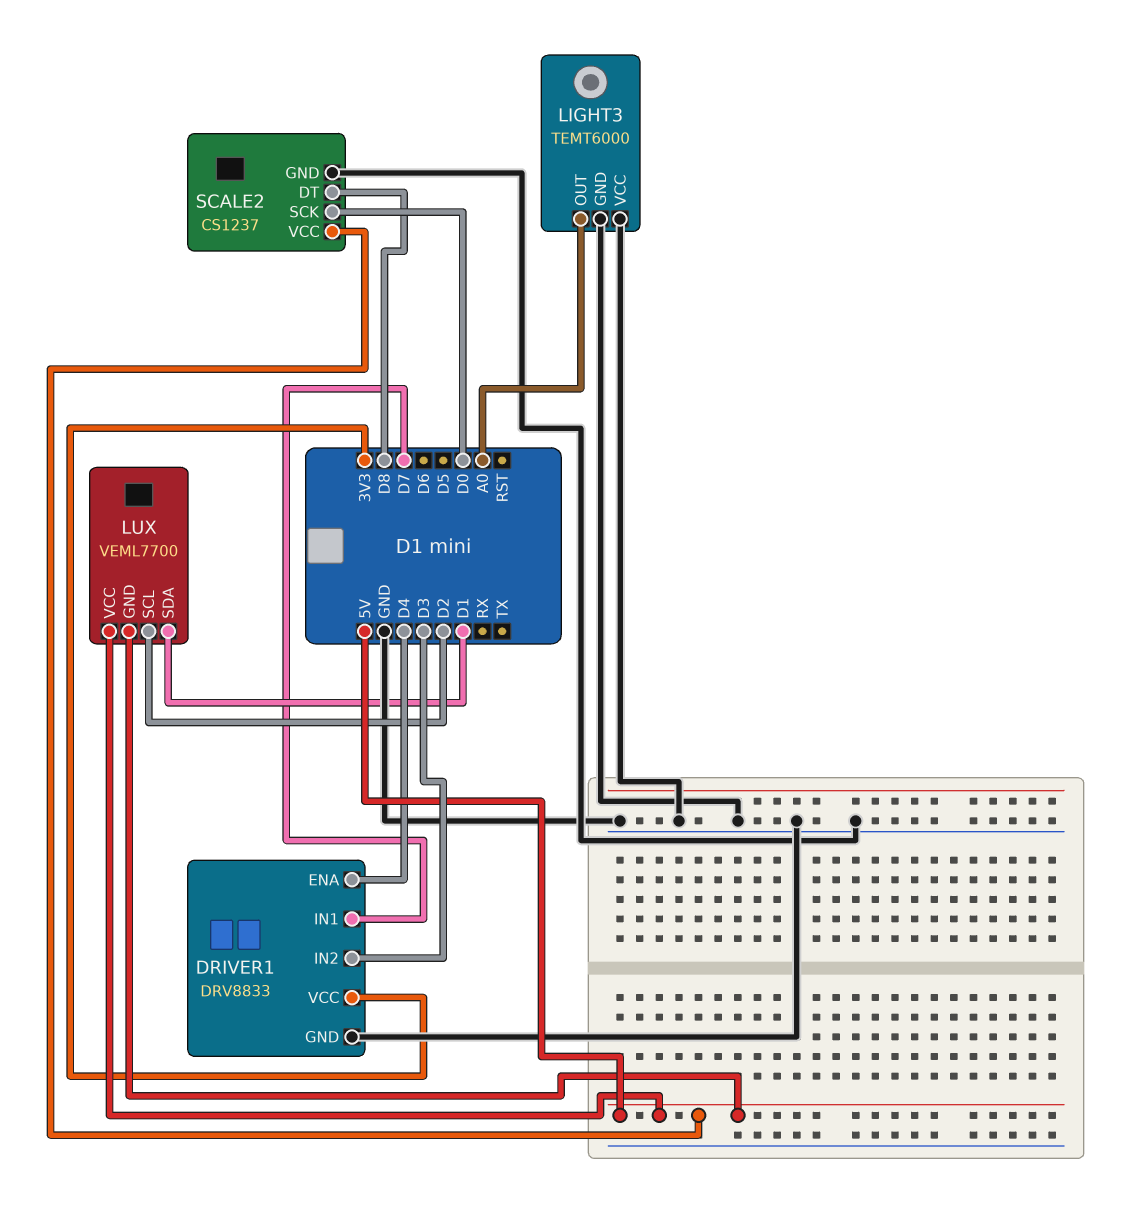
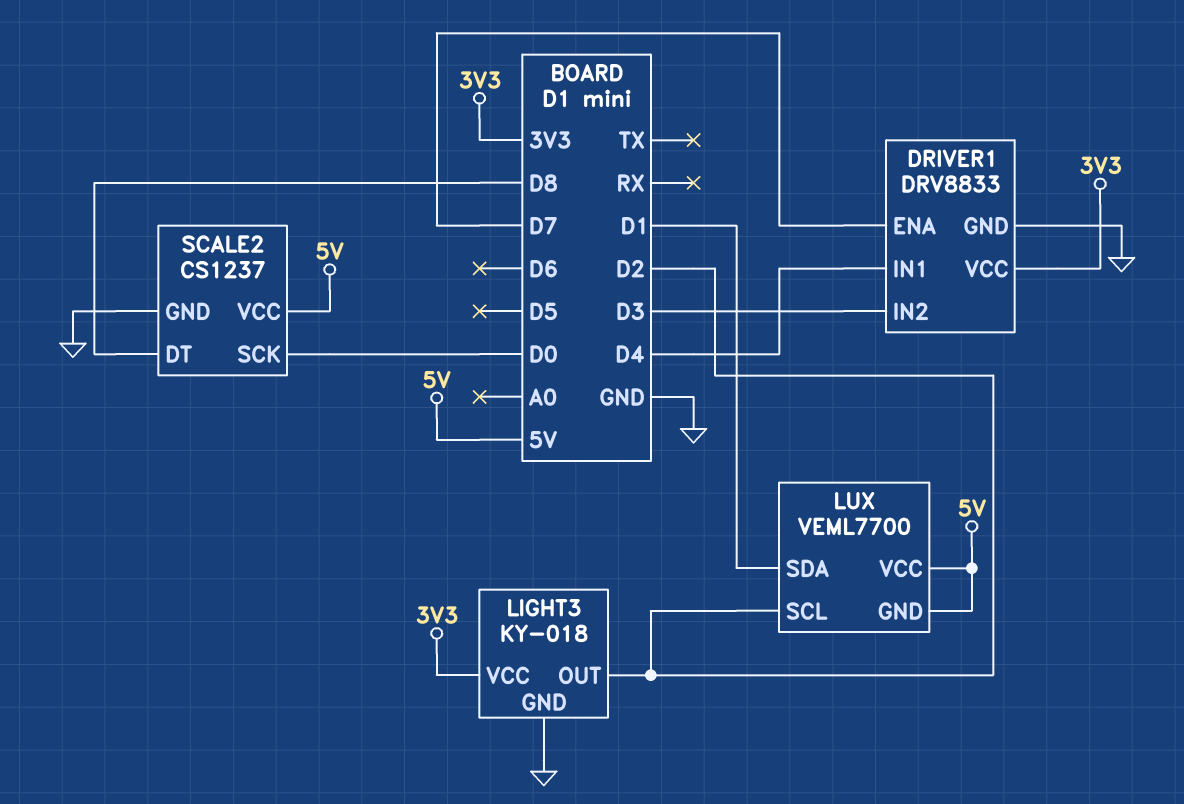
DRIVER1 pin ENA: D4 -> D7
DRIVER1 pin IN1: D7 -> D4
LIGHT3: TEMT6000 -> KY-018
LIGHT3 pin OUT: A0 -> D2
LIGHT3 pin VCC: GND -> 3V3

